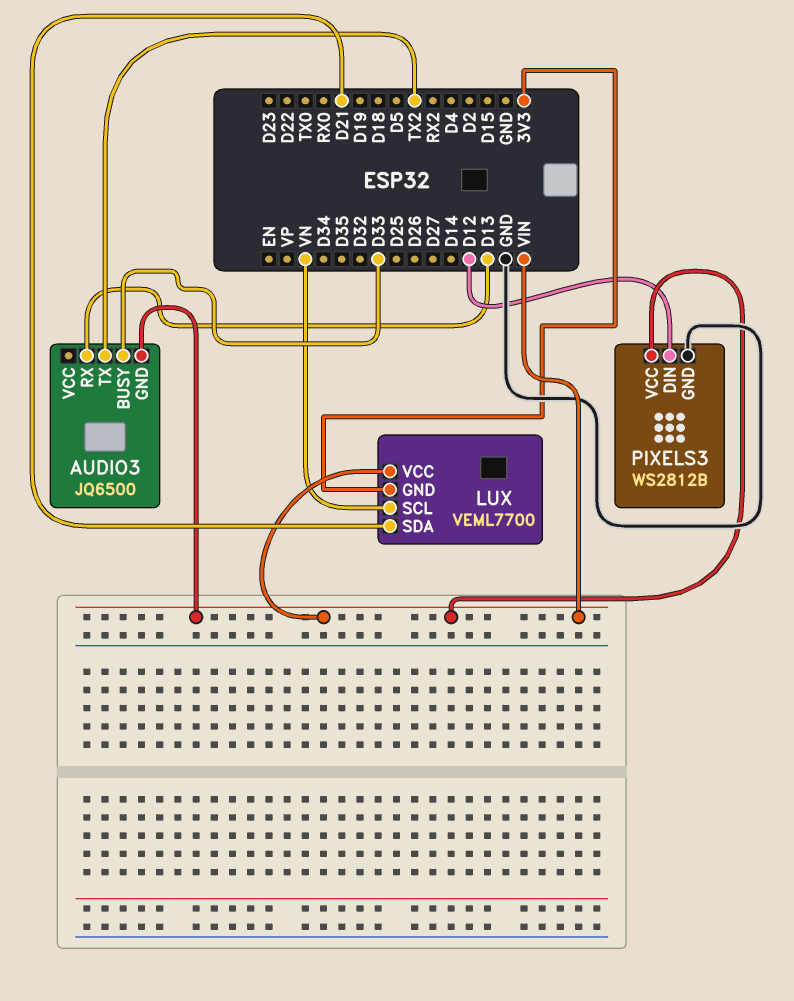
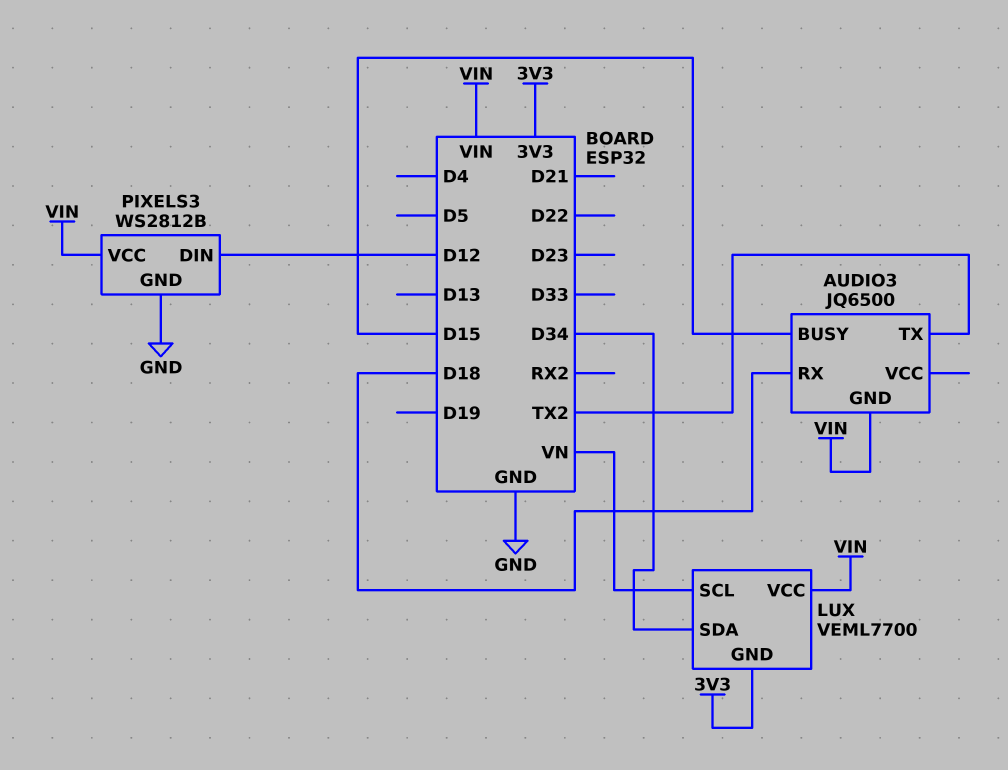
AUDIO3 pin BUSY: D33 -> D15
AUDIO3 pin RX: D13 -> D18
LUX pin SDA: D21 -> D34

